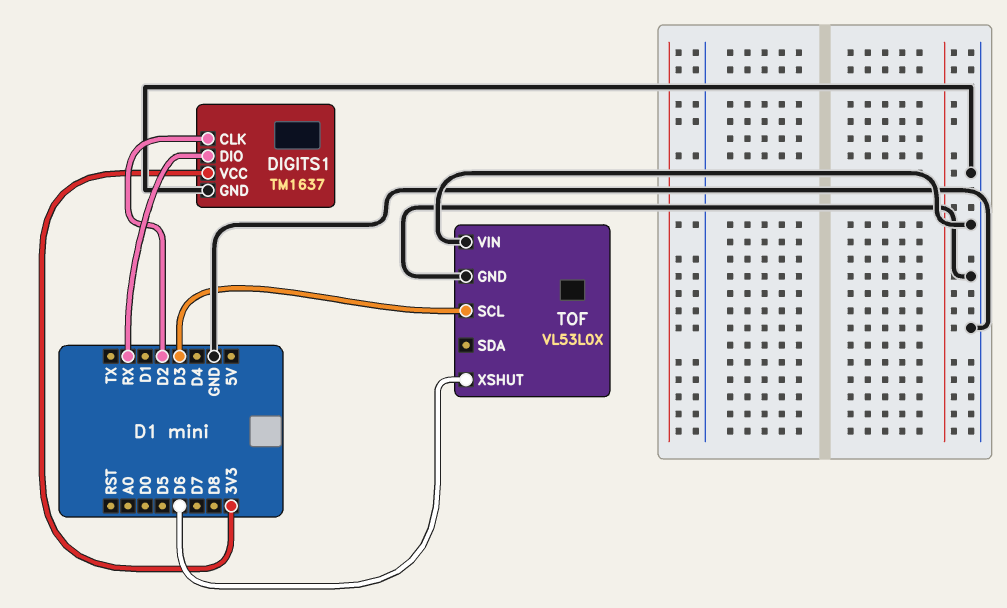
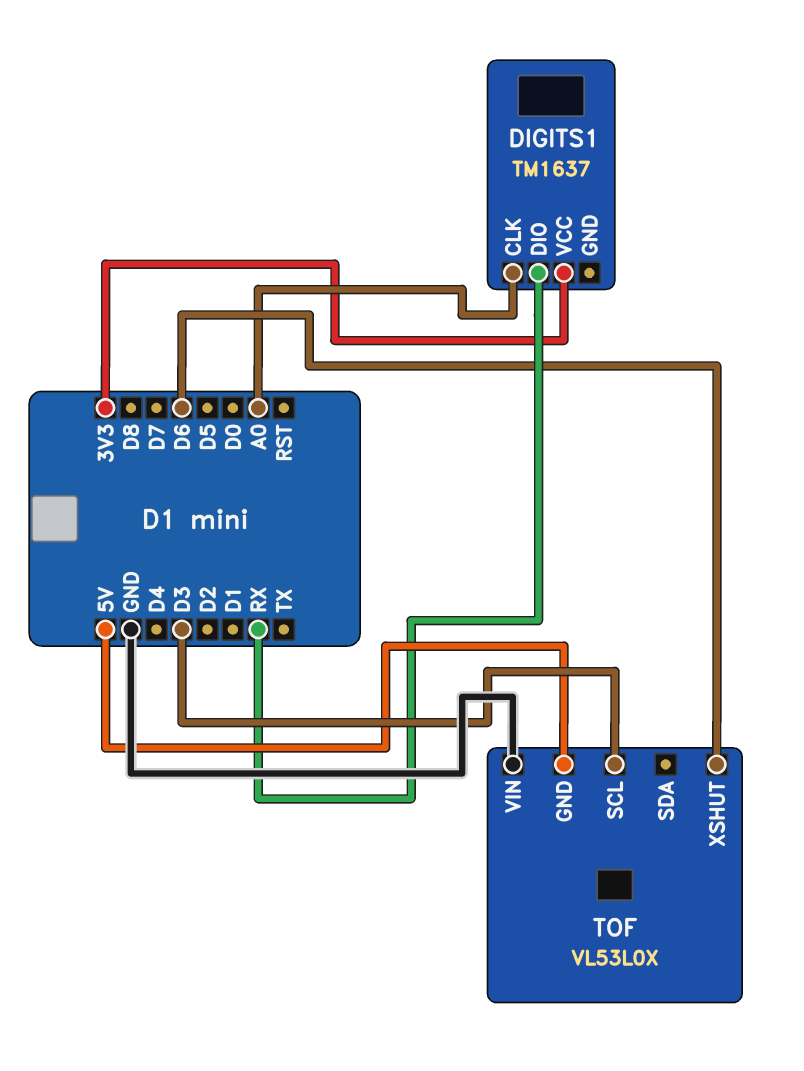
DIGITS1 pin CLK: D2 -> A0
DIGITS1 pin GND: GND -> none
TOF pin GND: GND -> 5V

